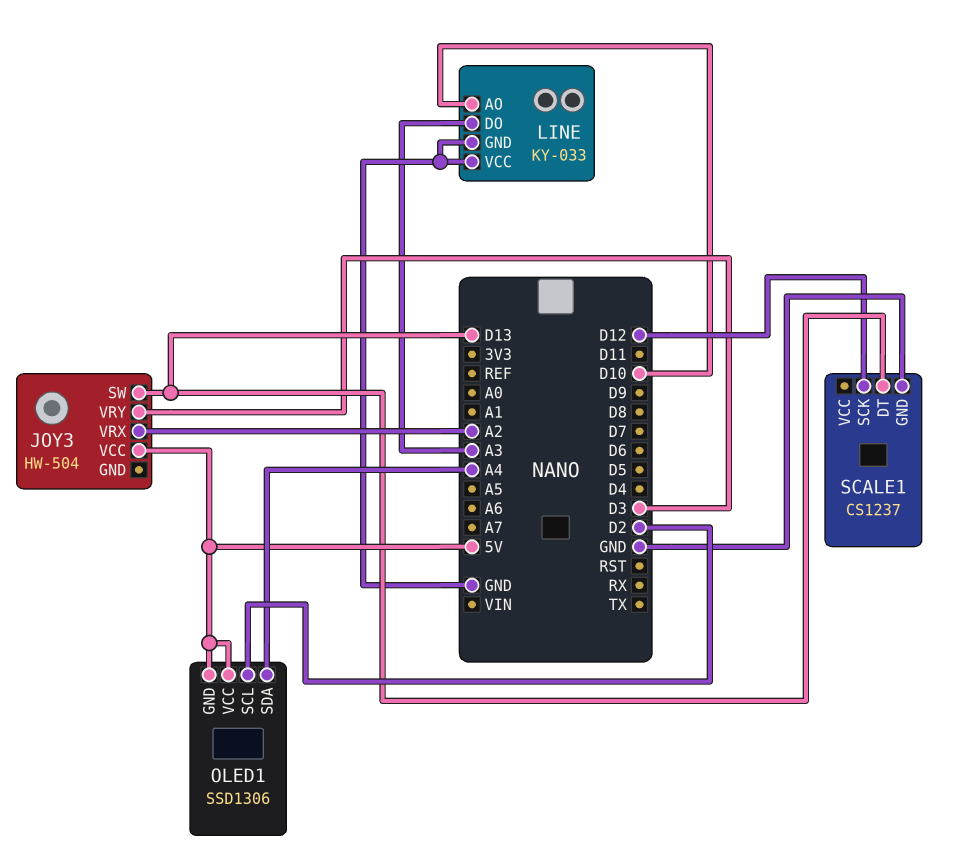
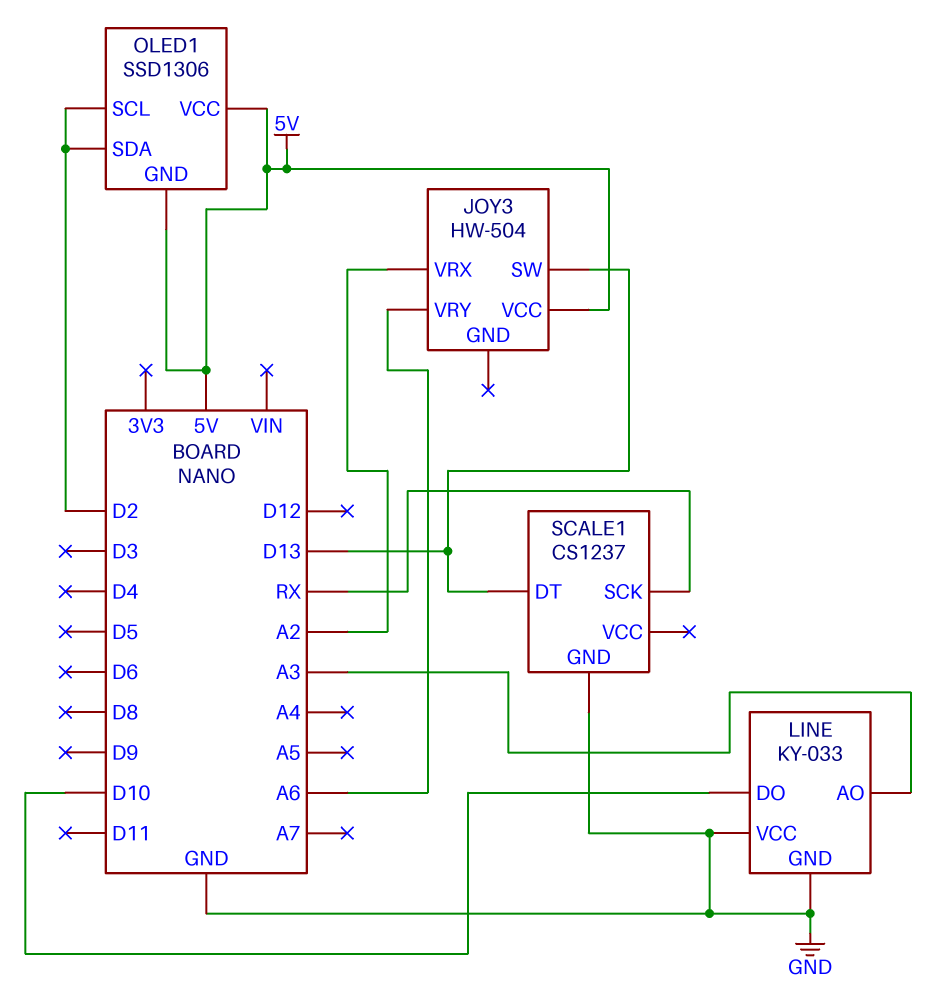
JOY3 pin VRY: D3 -> A6
LINE pin AO: D10 -> A3
LINE pin DO: A3 -> D10
OLED1 pin SDA: A4 -> D2
SCALE1 pin SCK: D12 -> RX

